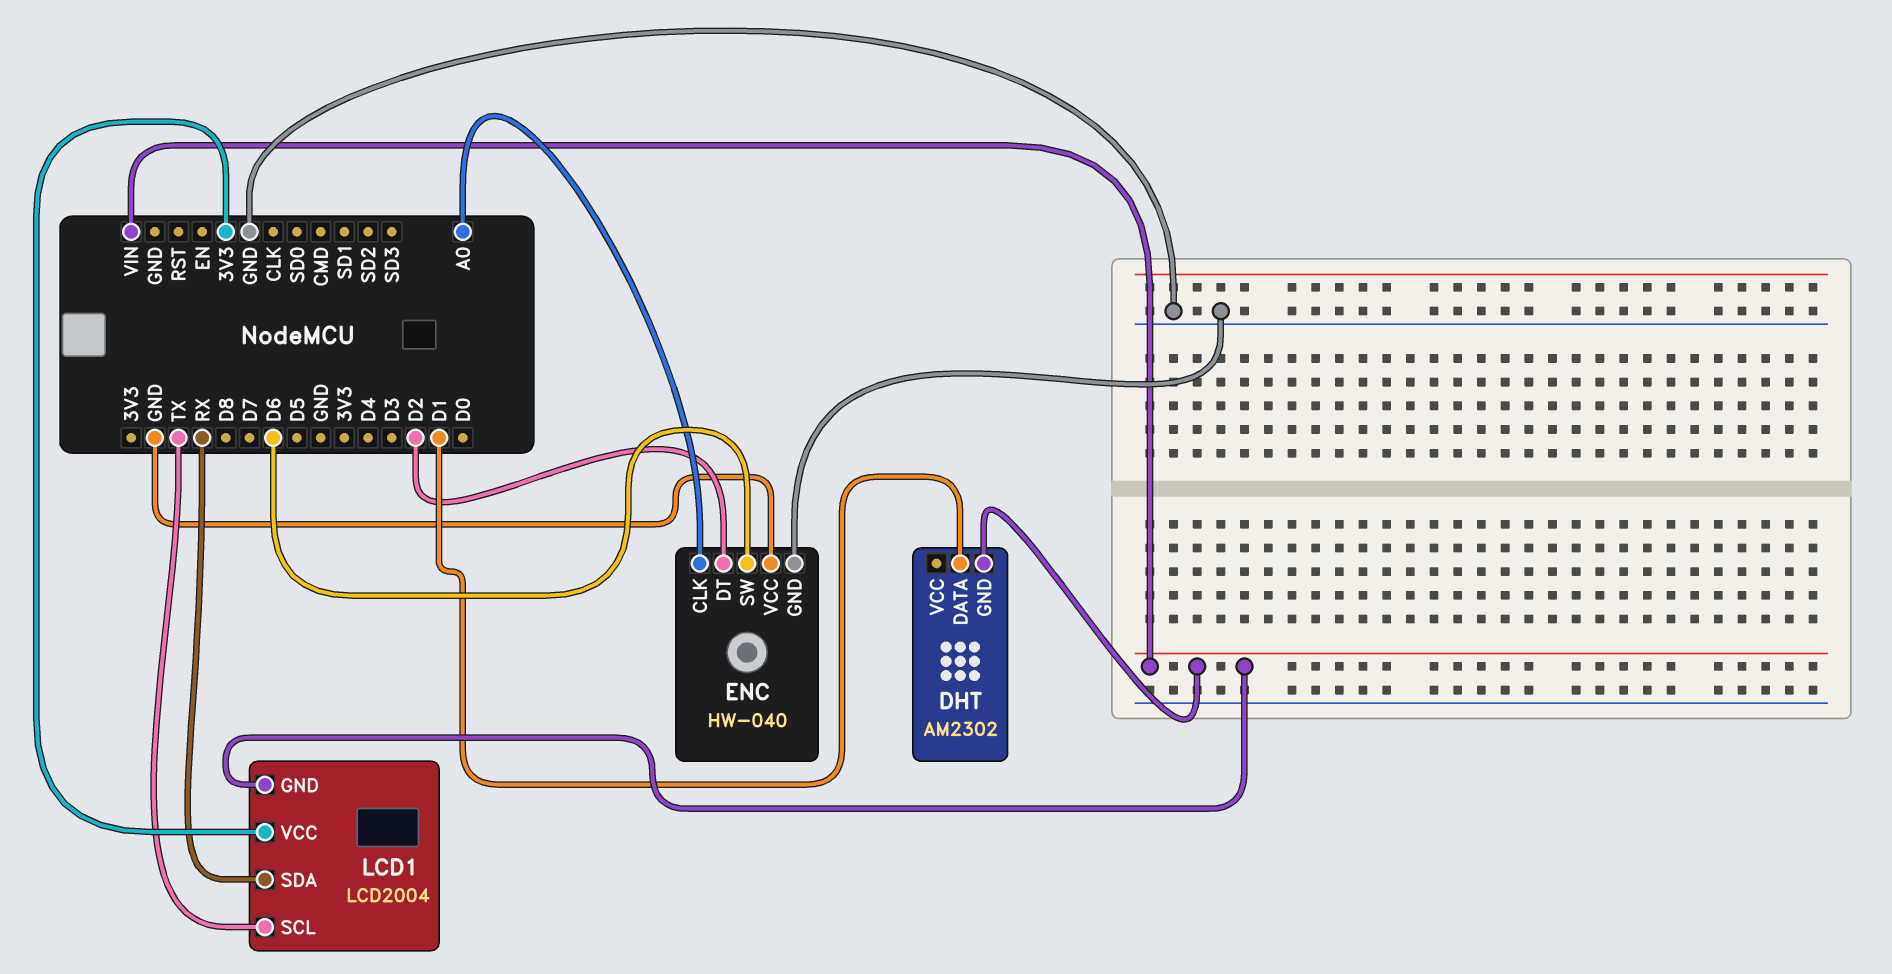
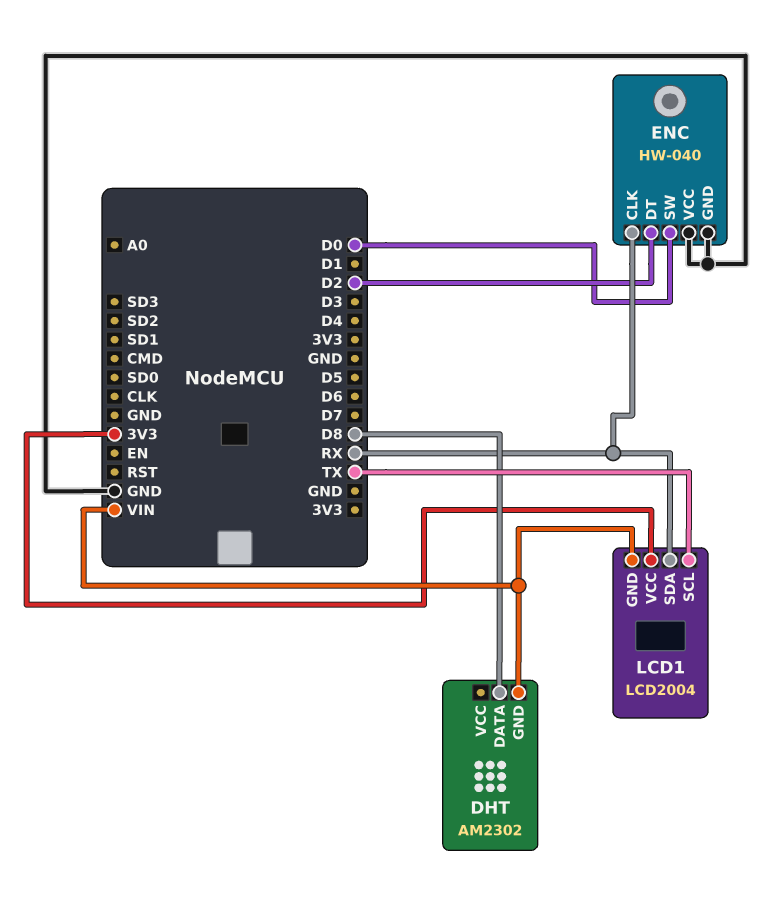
DHT pin DATA: D1 -> D8
ENC pin CLK: A0 -> RX
ENC pin SW: D6 -> D0

